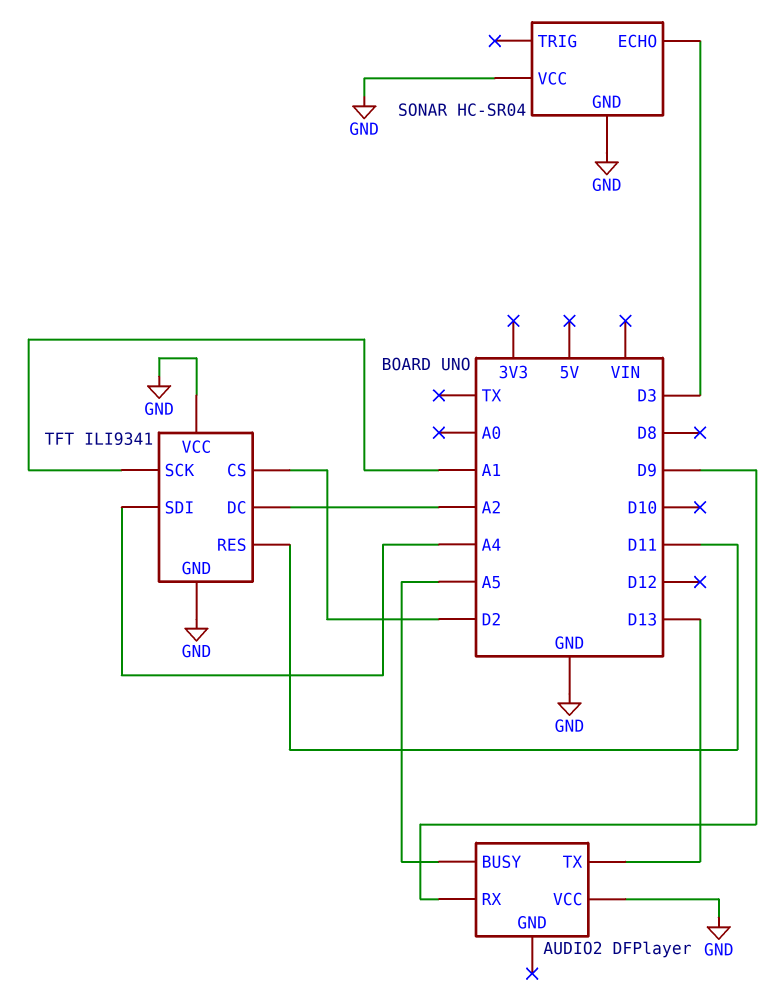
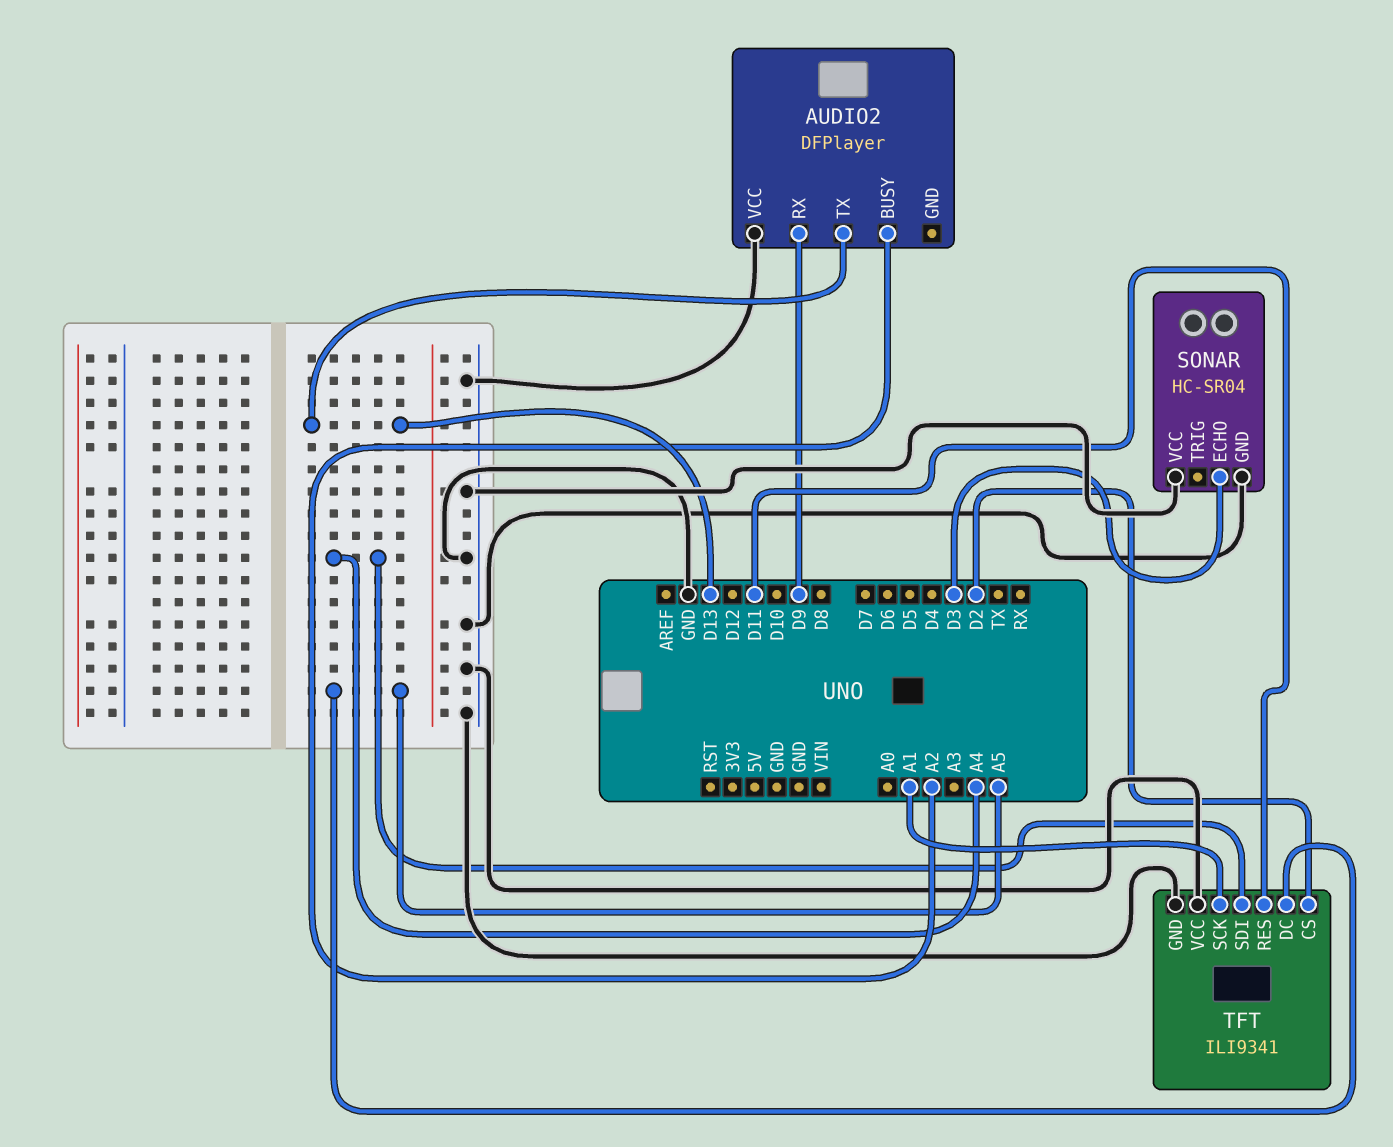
AUDIO2 pin BUSY: A5 -> A2
TFT pin DC: A2 -> A5

